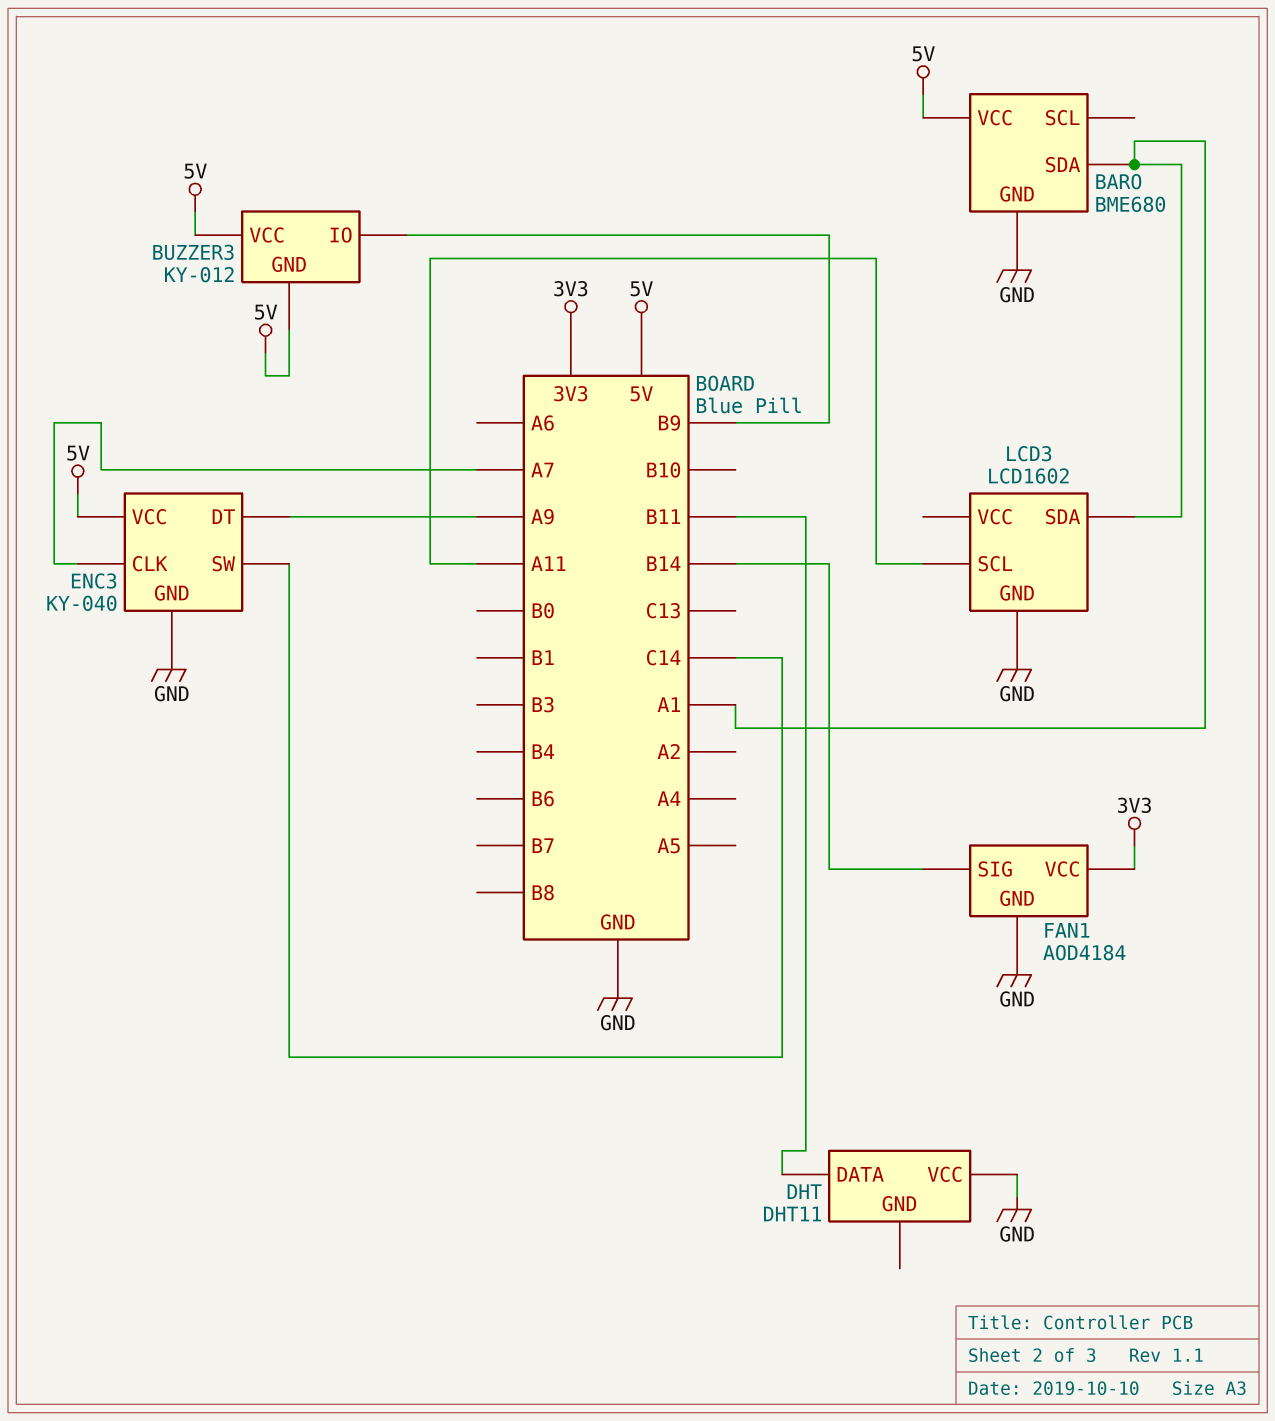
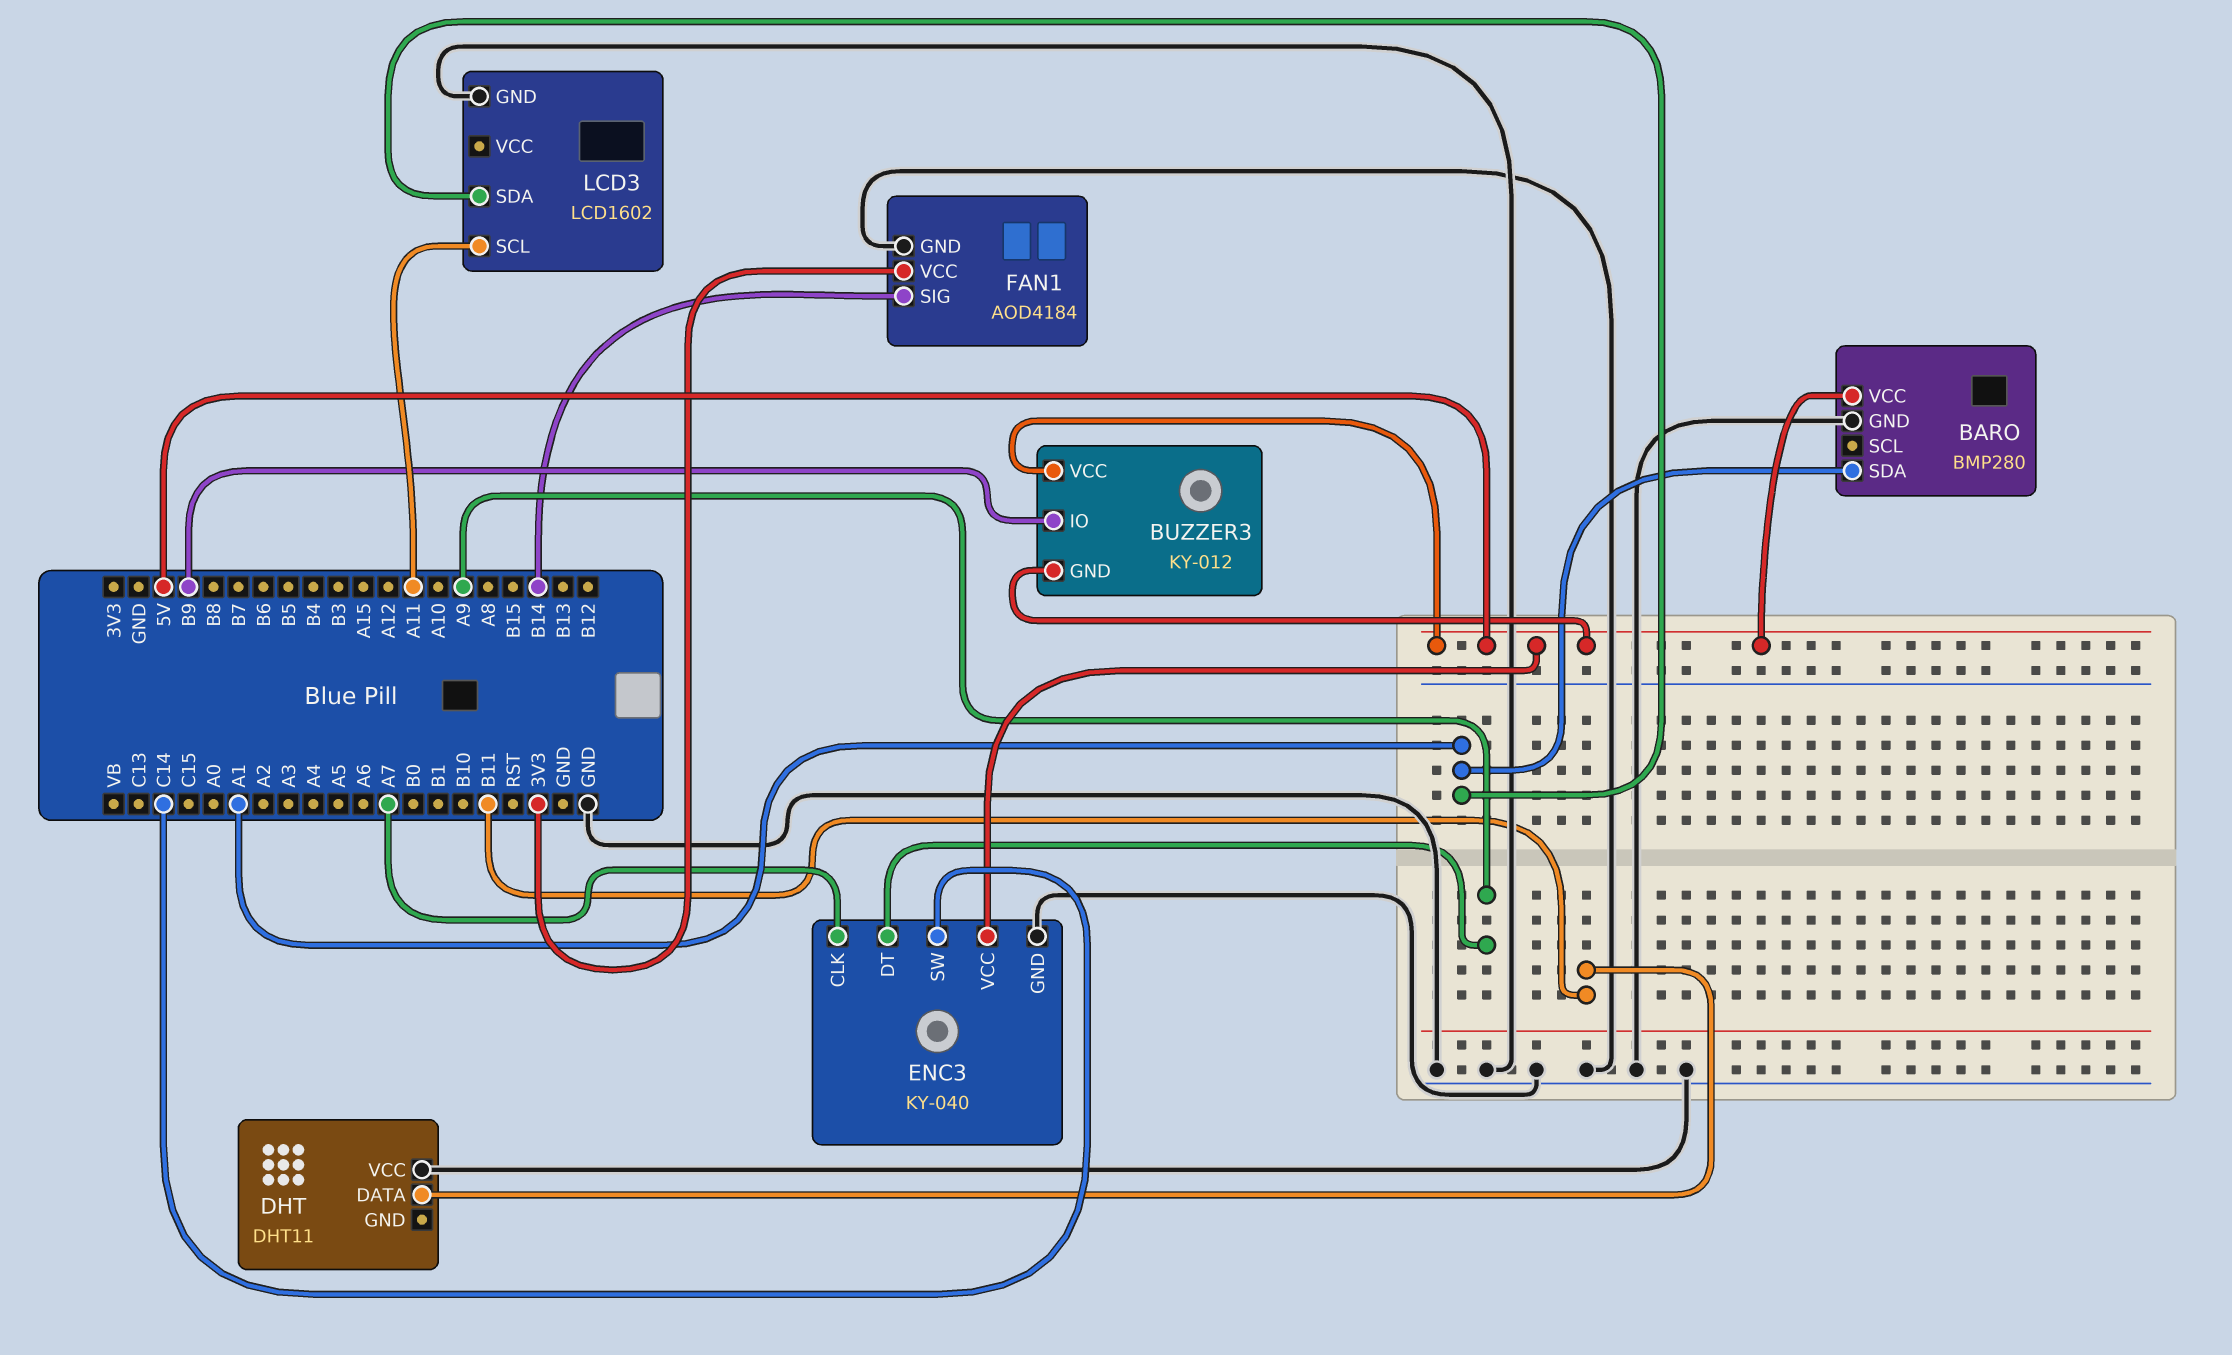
BARO: BME680 -> BMP280

